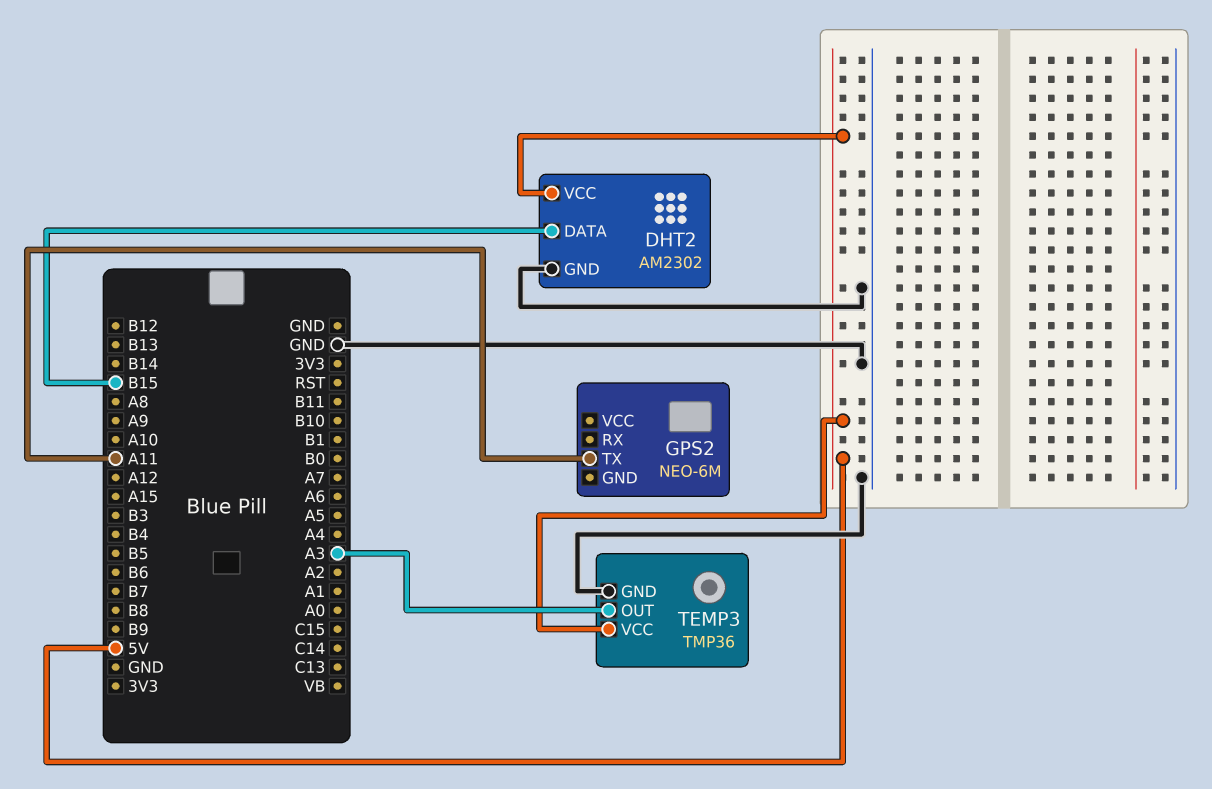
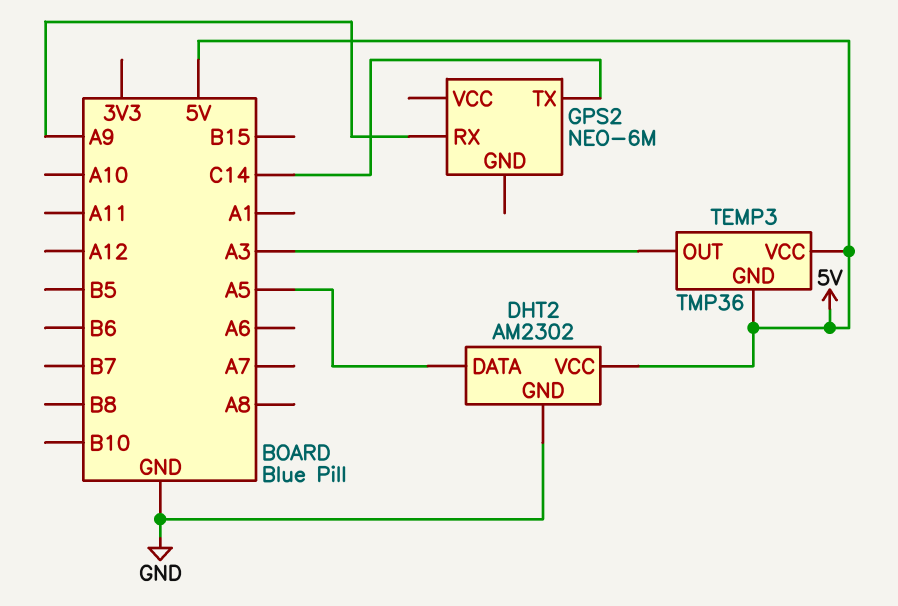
DHT2 pin DATA: B15 -> A5
GPS2 pin RX: none -> A9
GPS2 pin TX: A11 -> C14
TEMP3 pin GND: GND -> 5V

